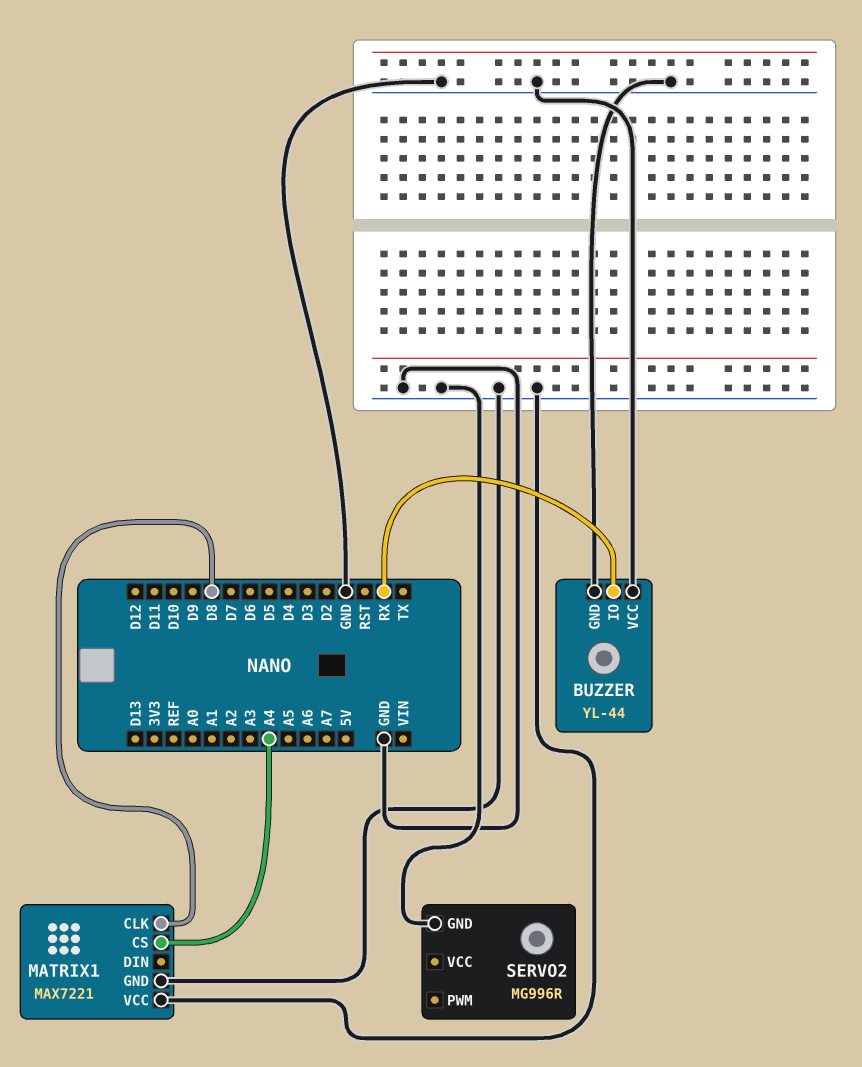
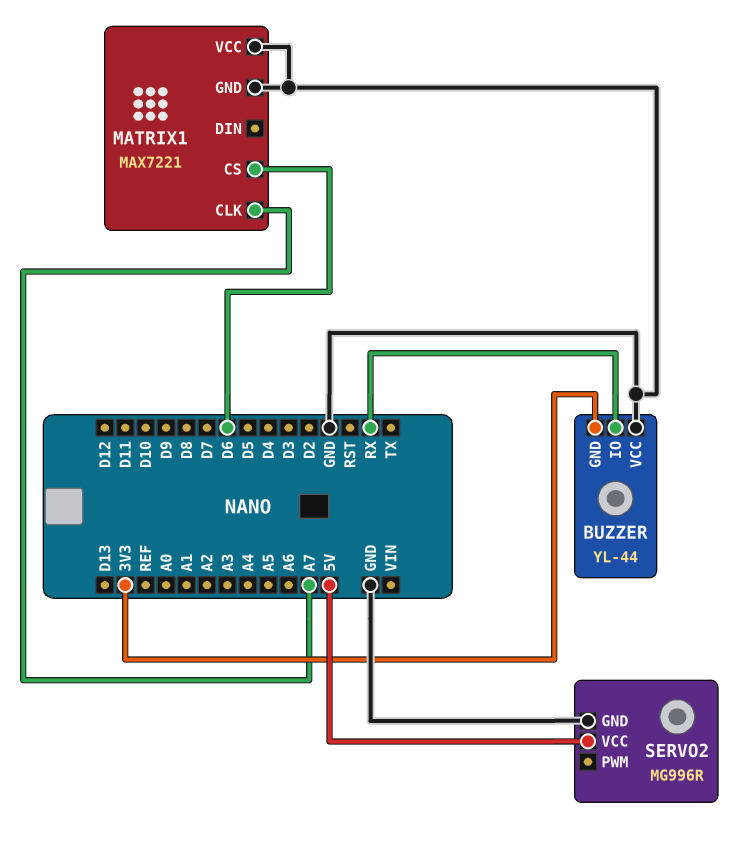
BUZZER pin GND: GND -> 3V3
MATRIX1 pin CLK: D8 -> A7
MATRIX1 pin CS: A4 -> D6
SERVO2 pin VCC: none -> 5V

